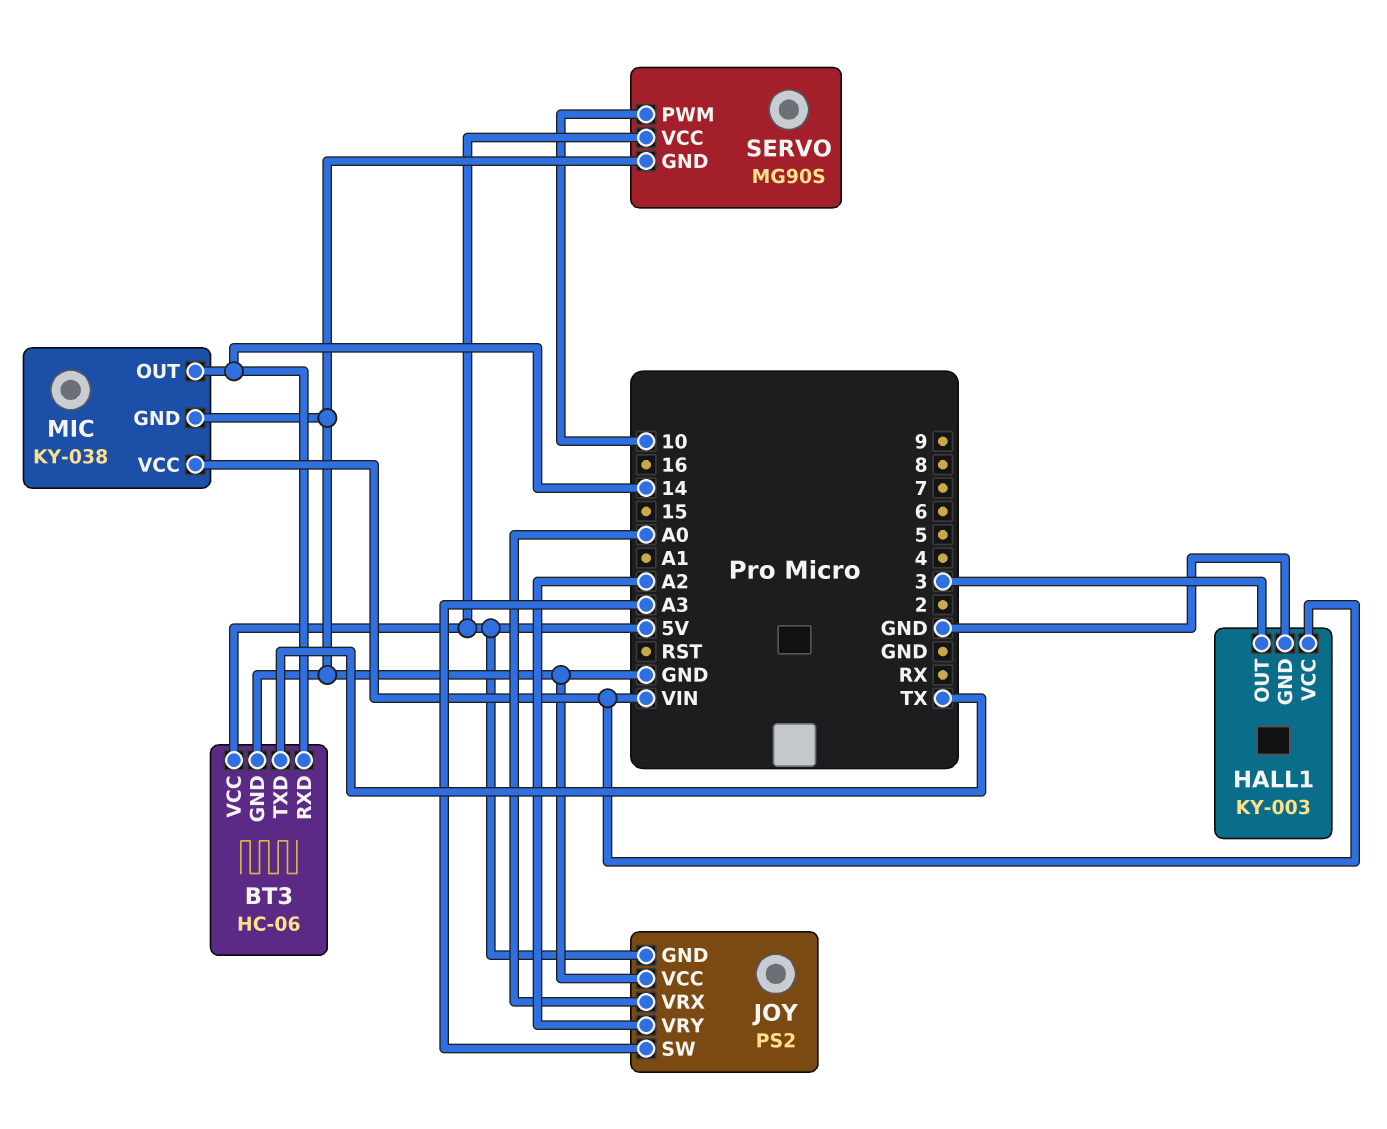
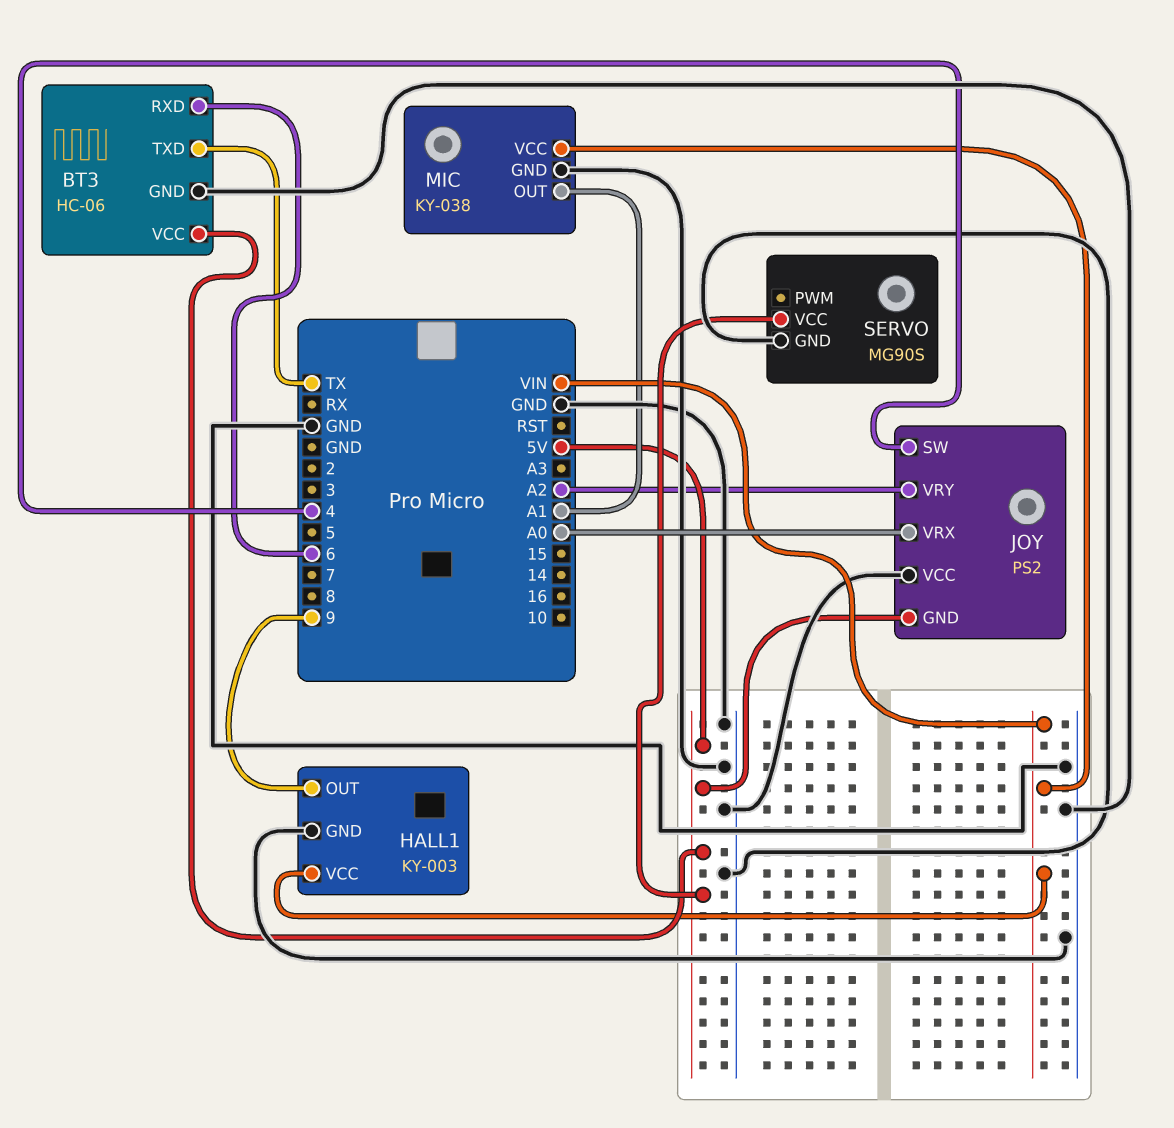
BT3 pin RXD: 14 -> 6
HALL1 pin OUT: 3 -> 9
JOY pin SW: A3 -> 4
MIC pin OUT: 14 -> A1
SERVO pin PWM: 10 -> none

